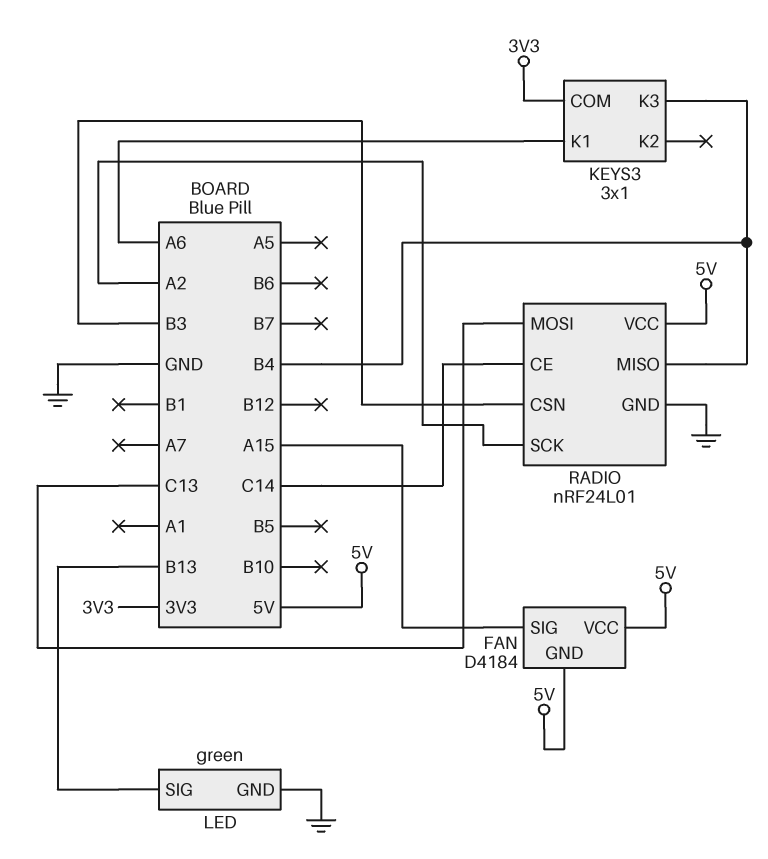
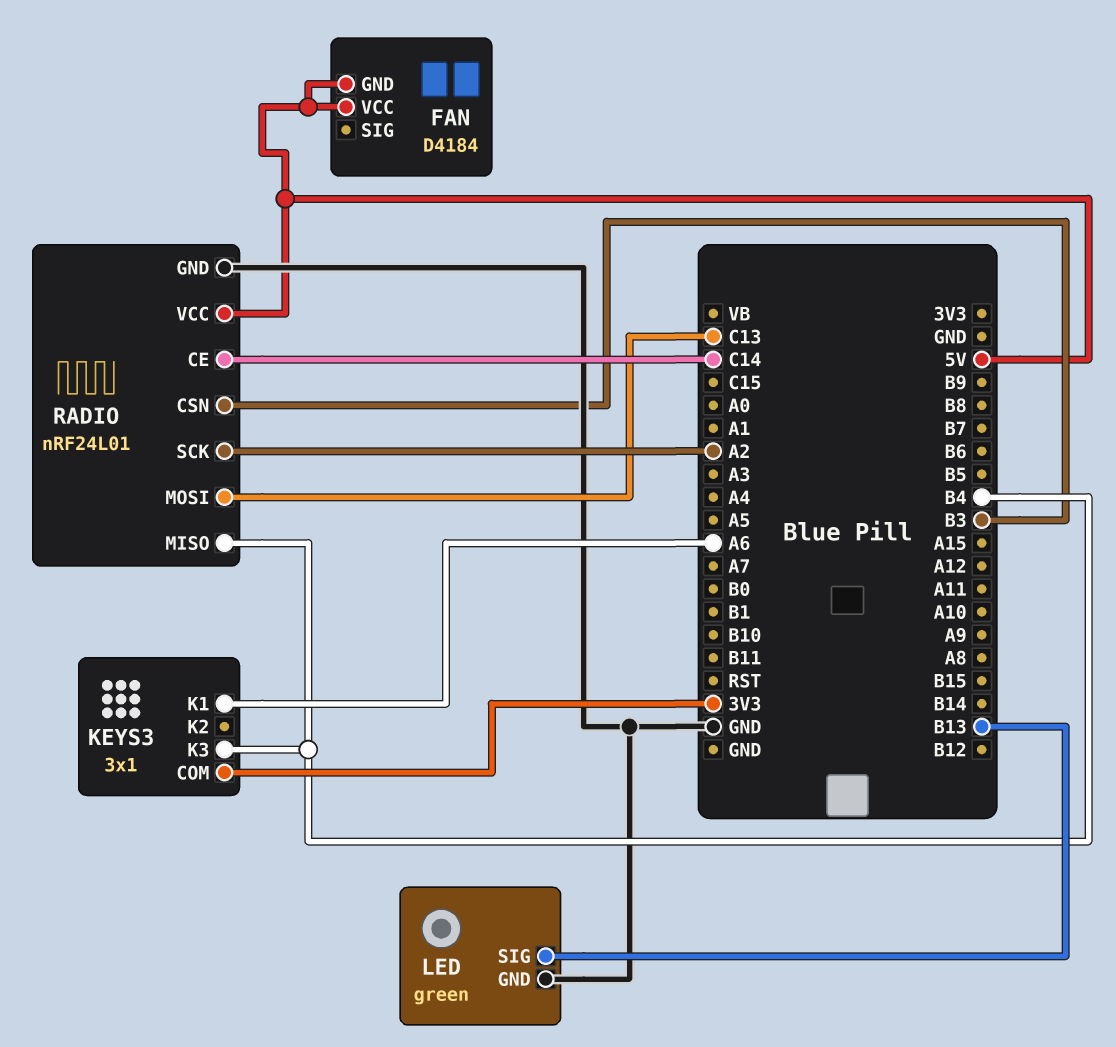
FAN pin SIG: A15 -> none

